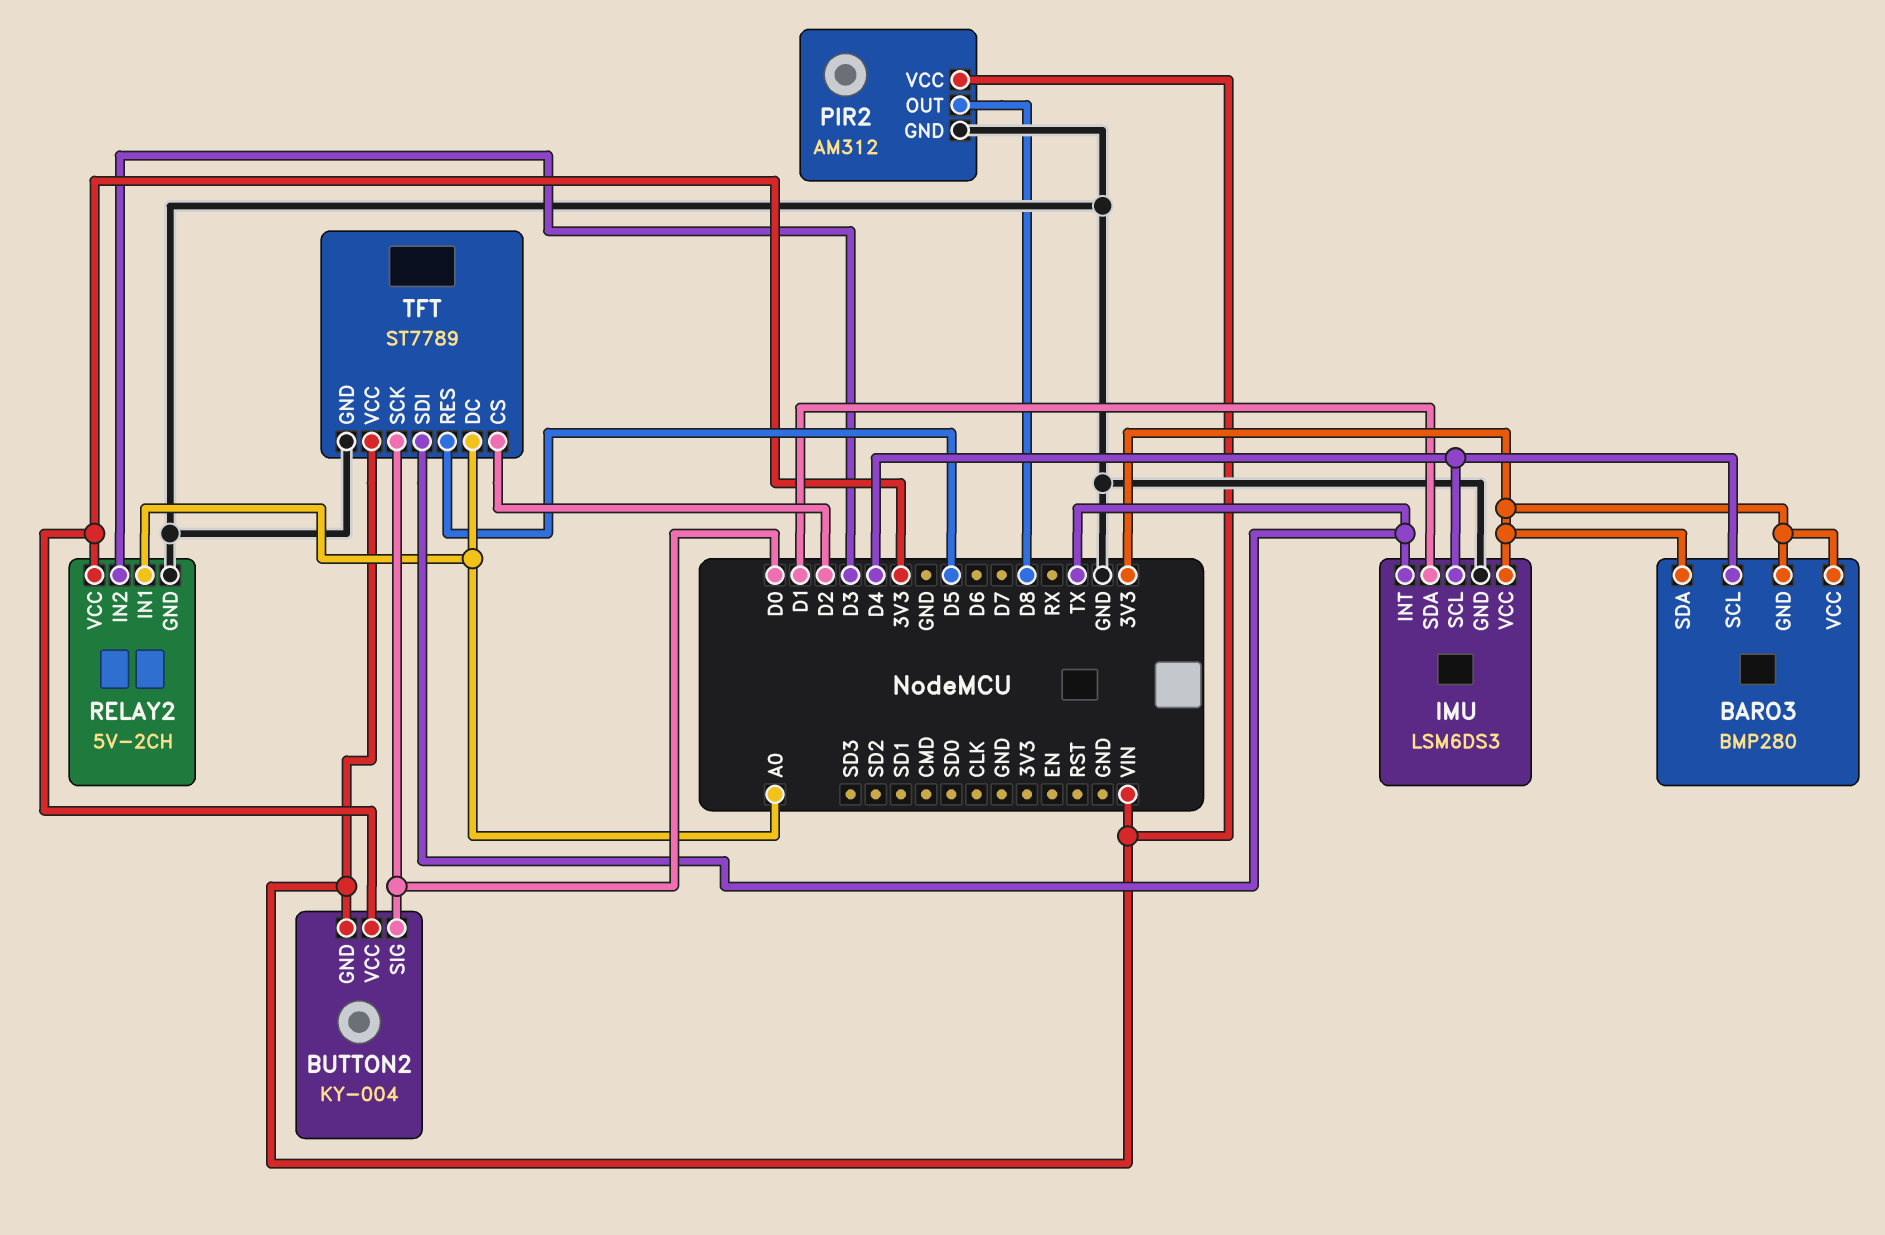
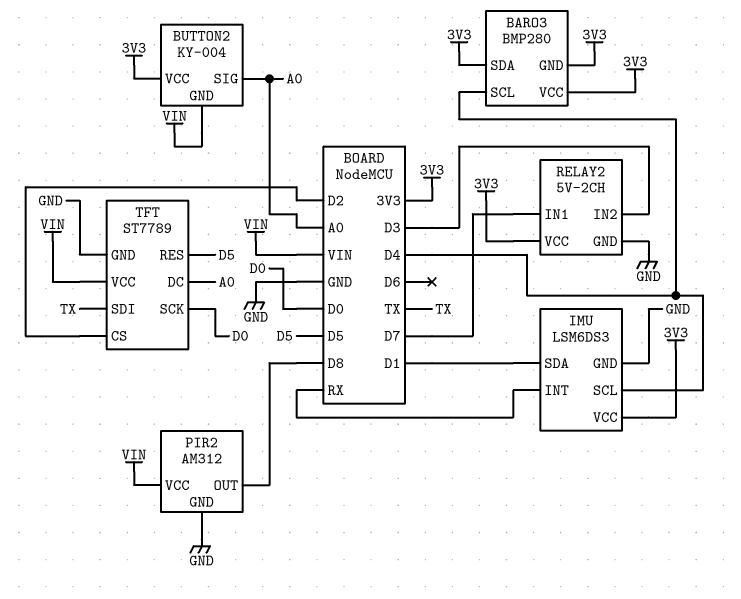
BUTTON2 pin SIG: D0 -> A0
IMU pin INT: TX -> RX
RELAY2 pin IN1: A0 -> D7

